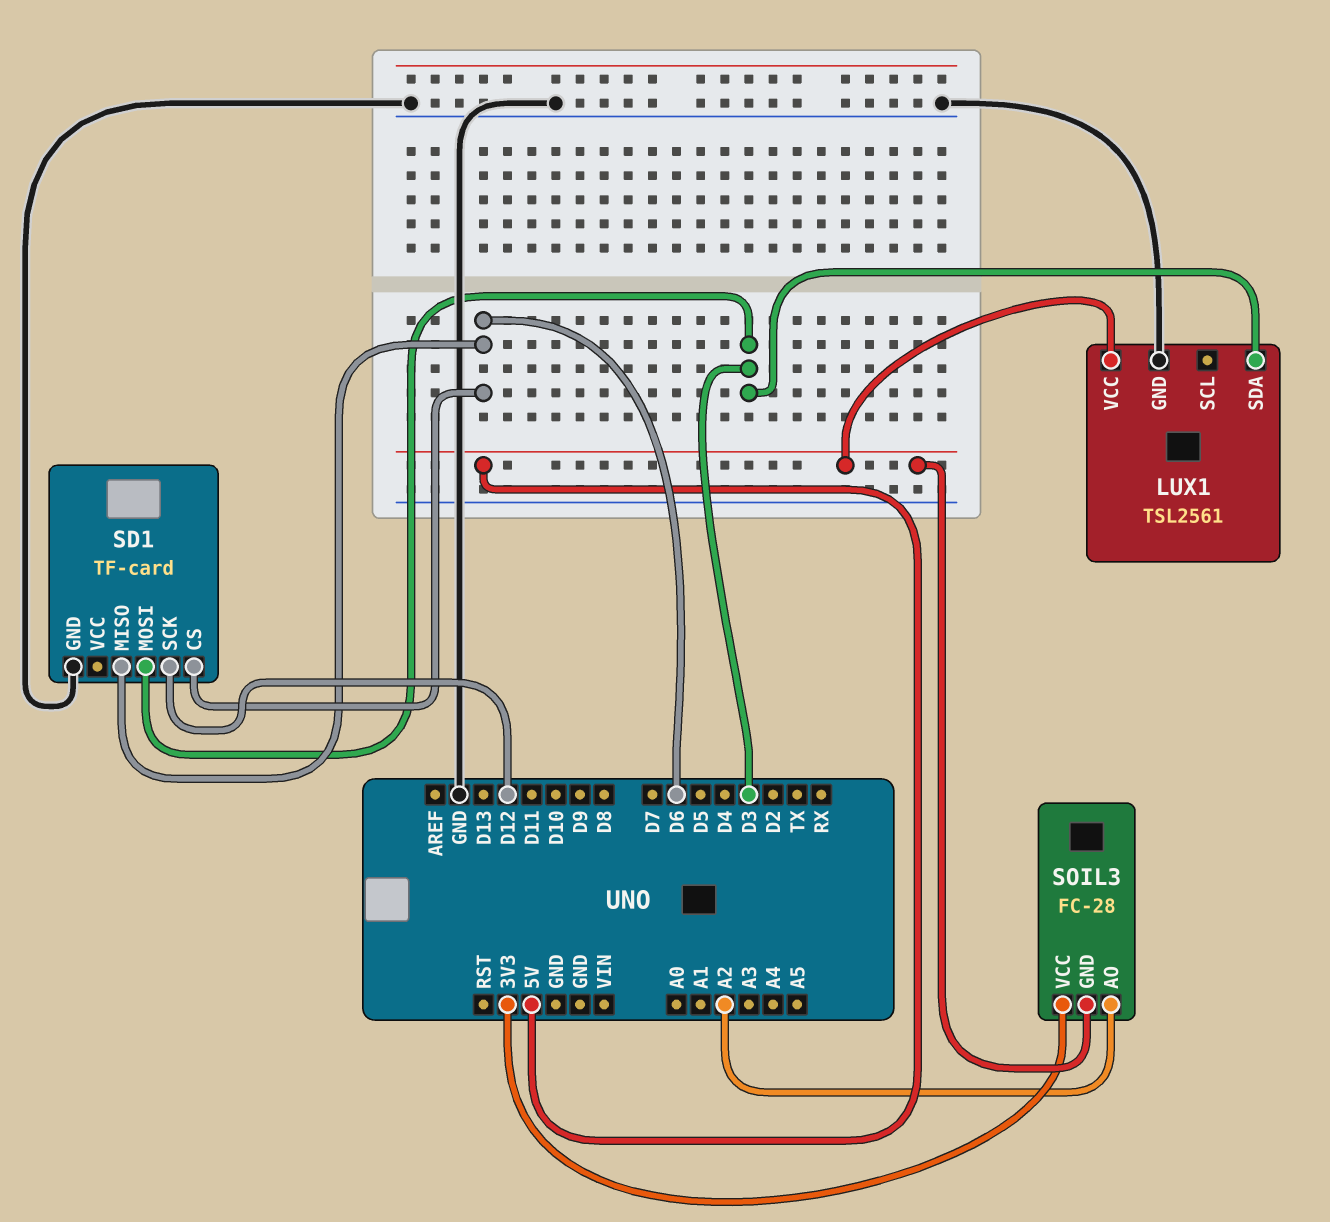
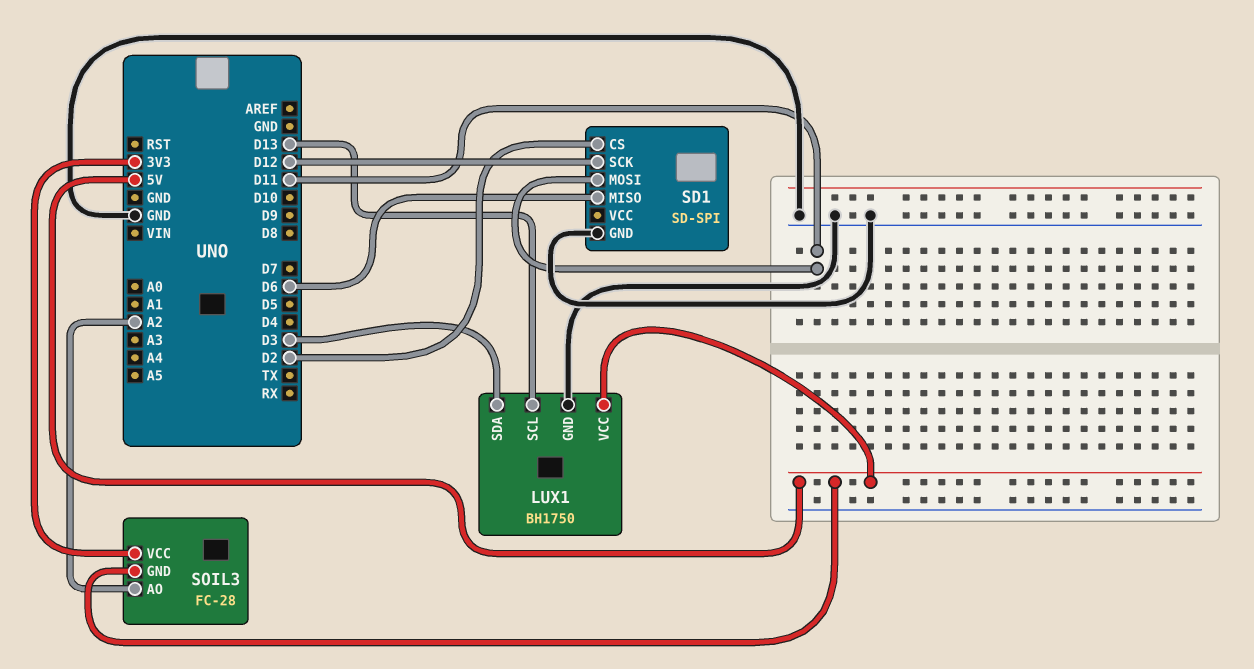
LUX1: TSL2561 -> BH1750
LUX1 pin SCL: none -> D13
SD1: TF-card -> SD-SPI
SD1 pin CS: D6 -> D2
SD1 pin MOSI: D3 -> D11

